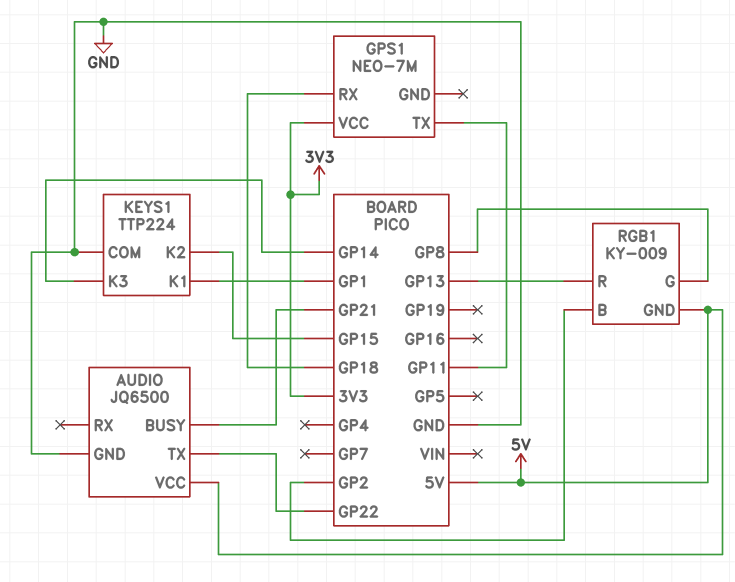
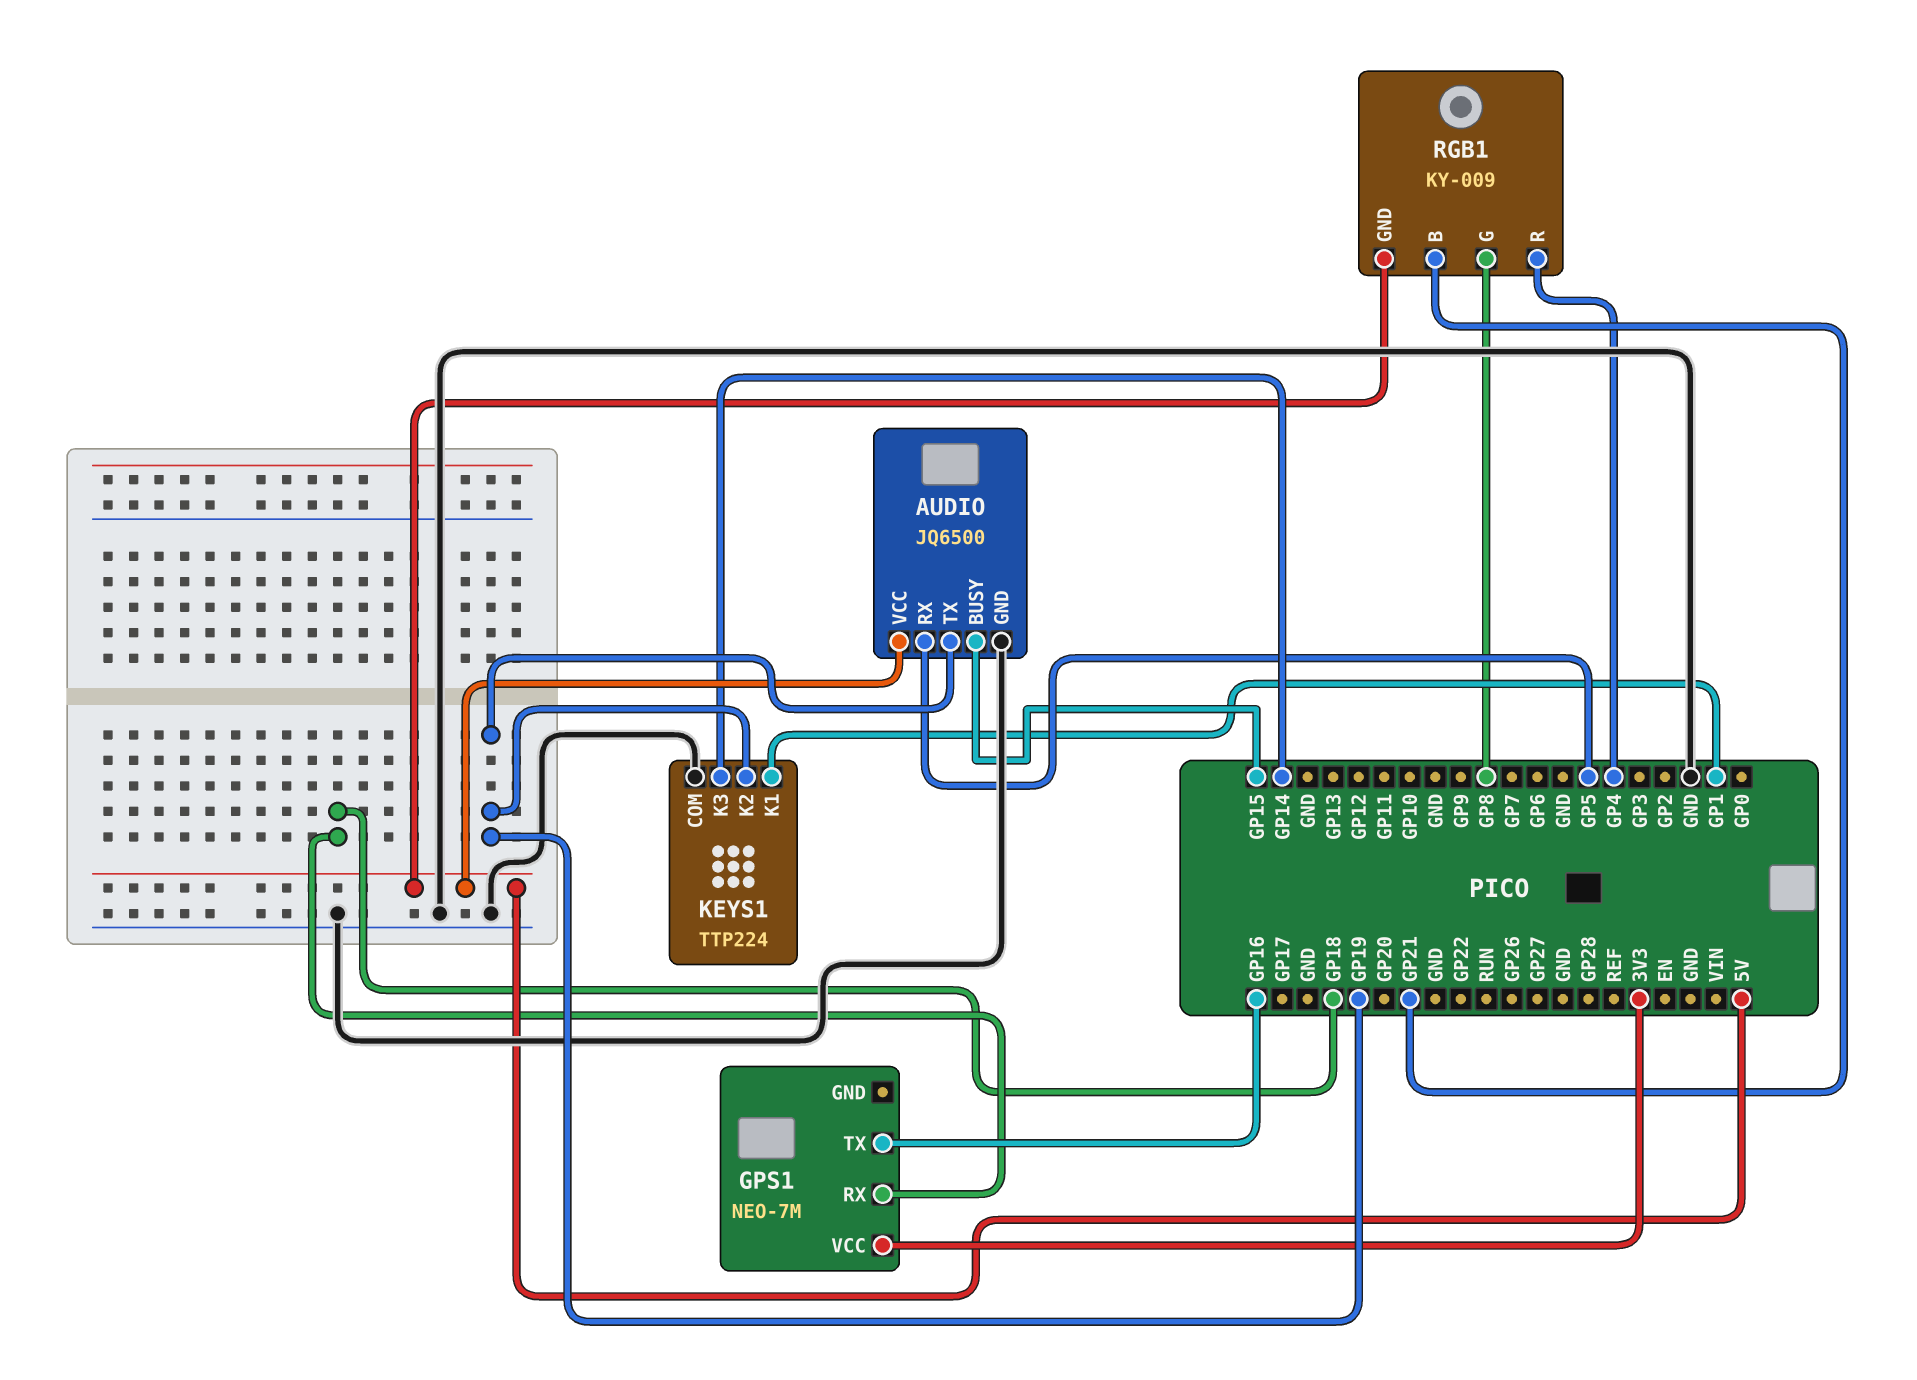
AUDIO pin BUSY: GP21 -> GP15
AUDIO pin RX: none -> GP5
AUDIO pin TX: GP22 -> GP19
GPS1 pin TX: GP11 -> GP16
KEYS1 pin K2: GP15 -> GP19
RGB1 pin B: GP2 -> GP21
RGB1 pin R: GP13 -> GP4

